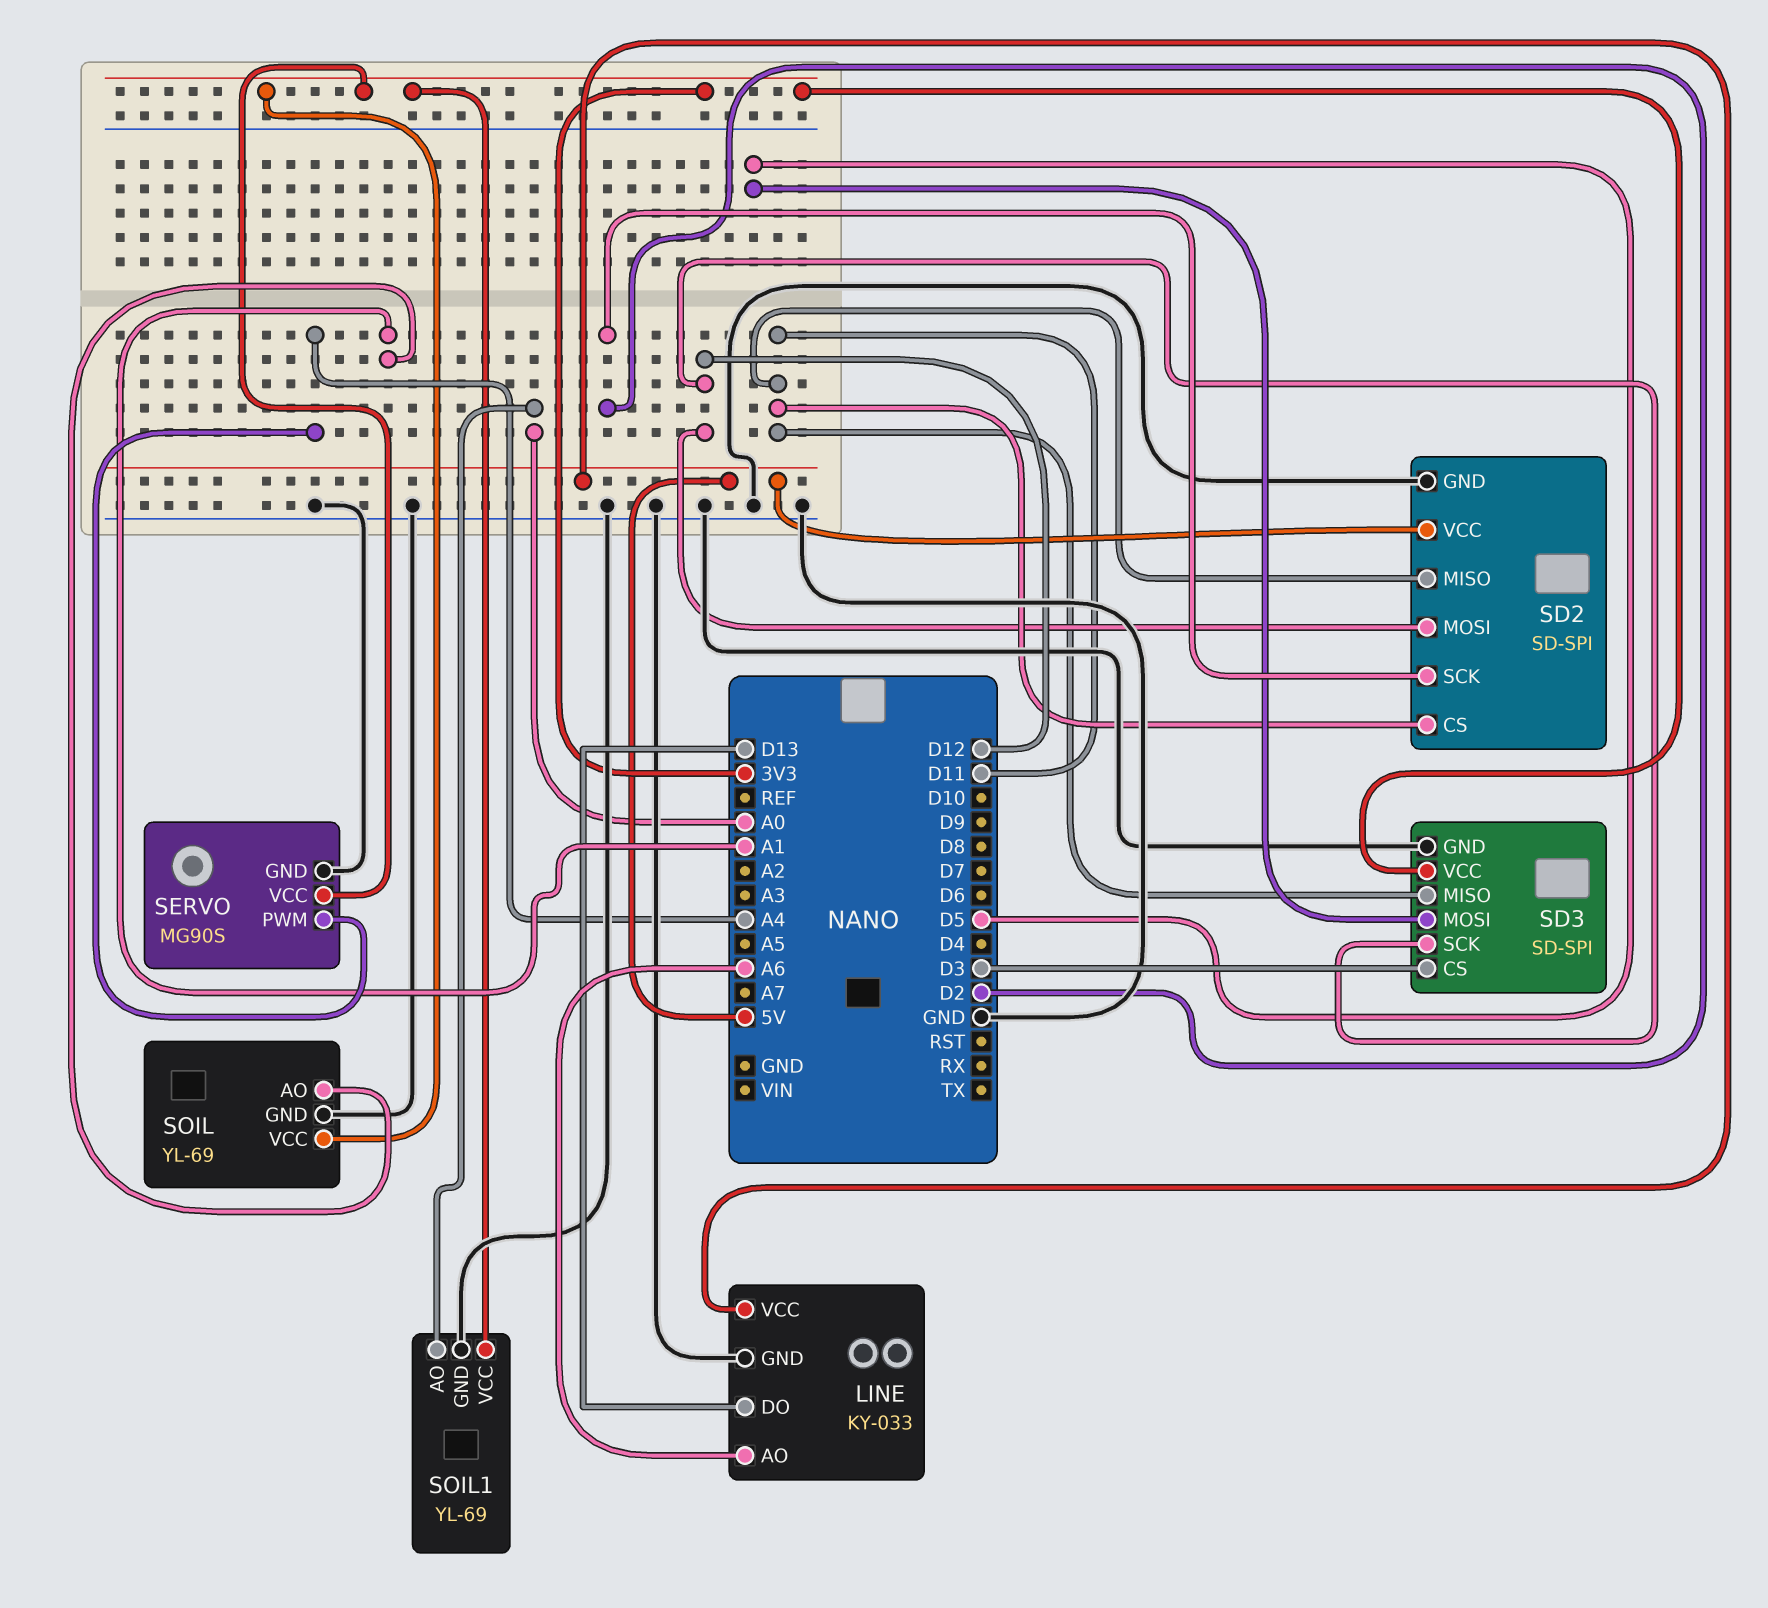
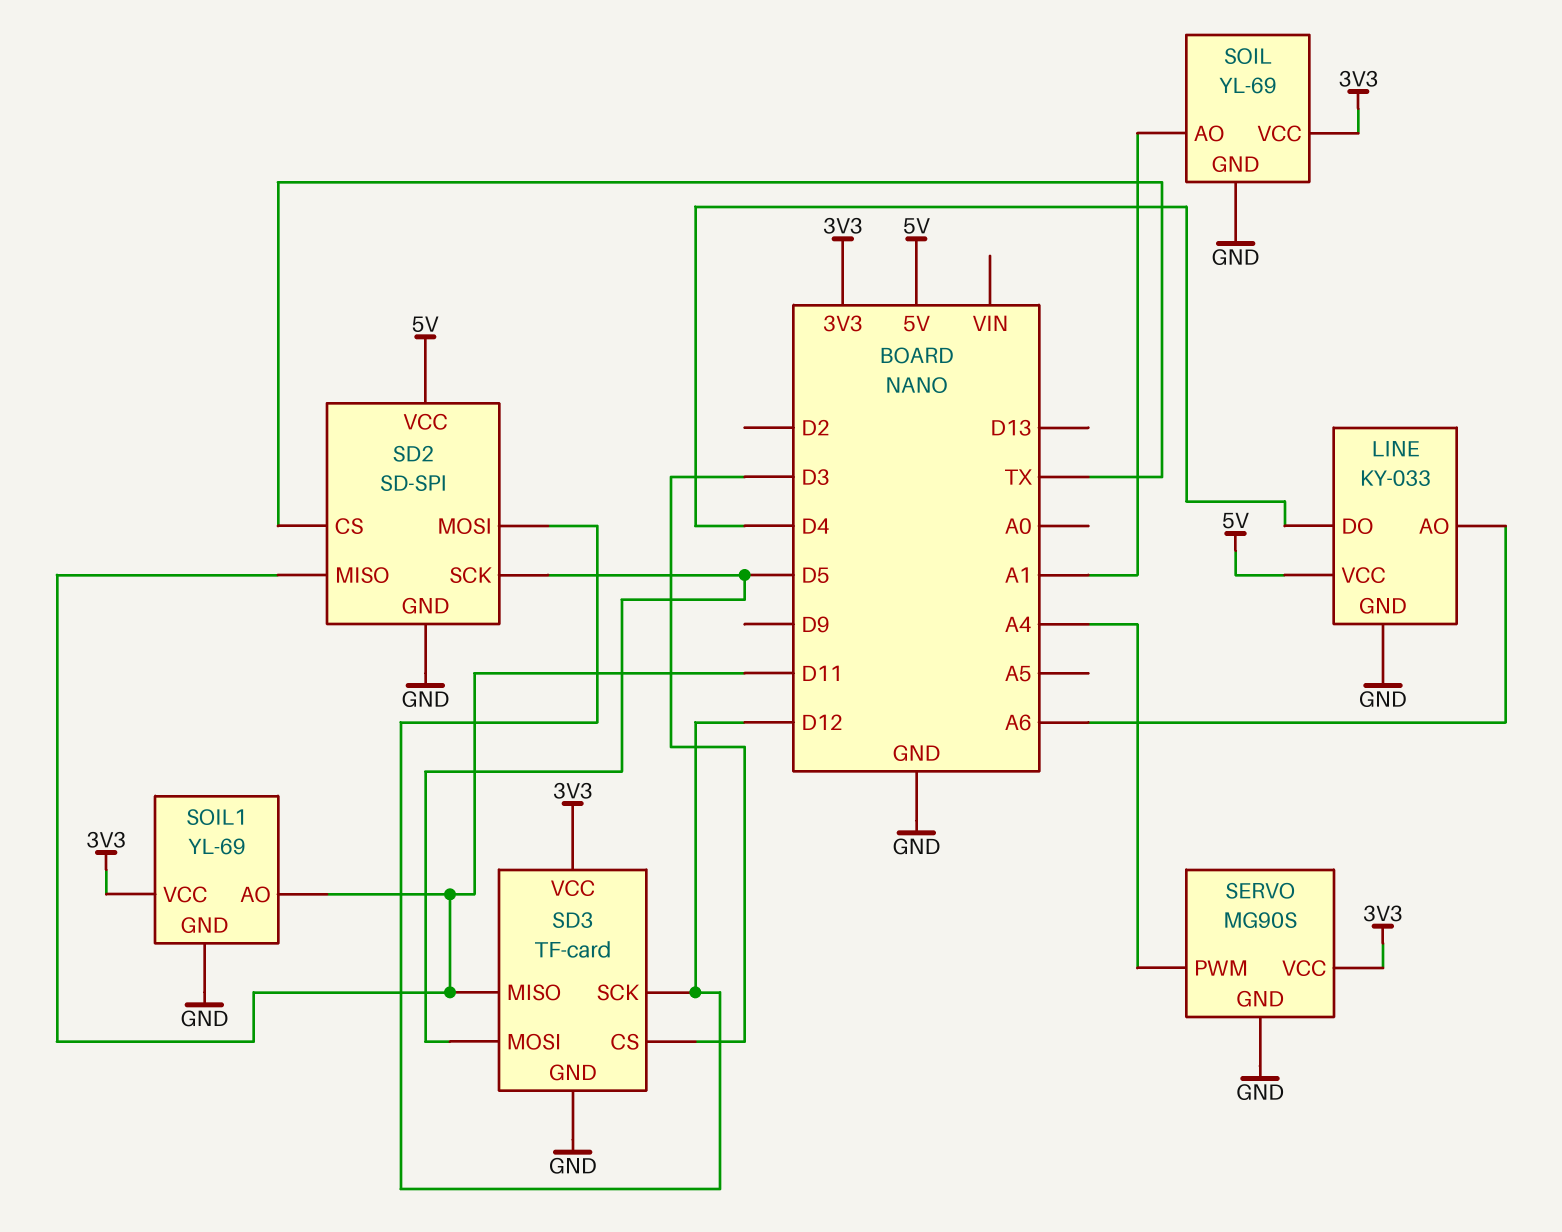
LINE pin DO: D13 -> D4
SD2 pin CS: D11 -> TX
SD2 pin SCK: D2 -> D5
SD3: SD-SPI -> TF-card
SOIL1 pin AO: A0 -> D11

